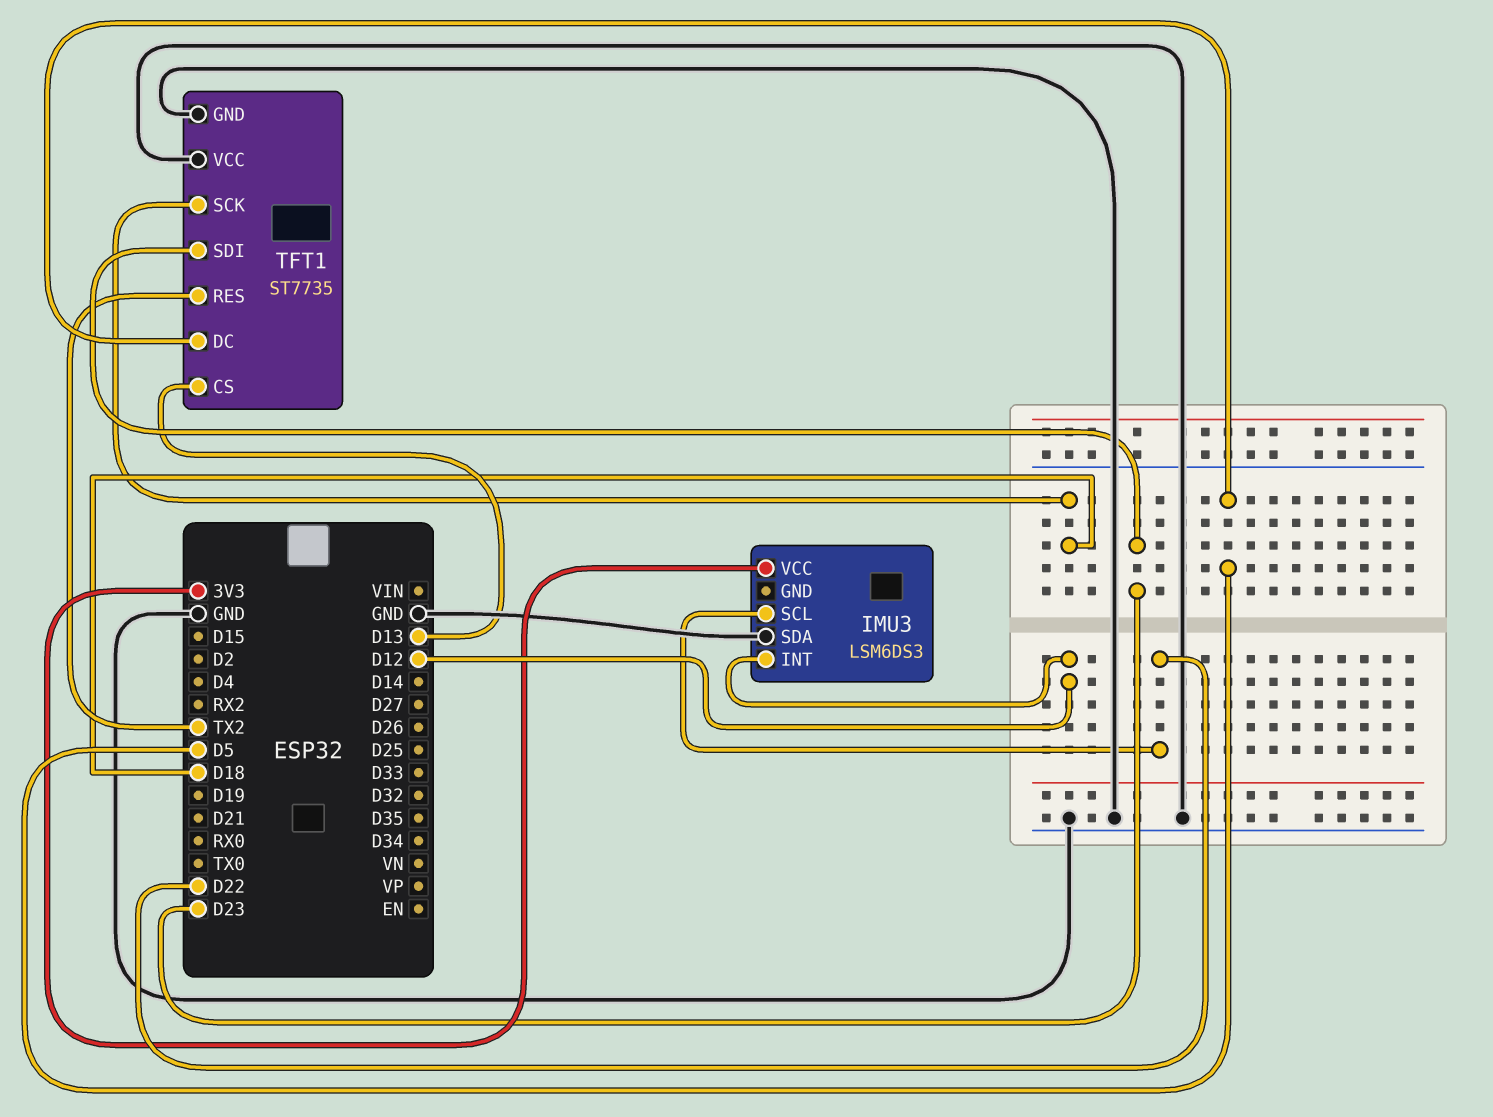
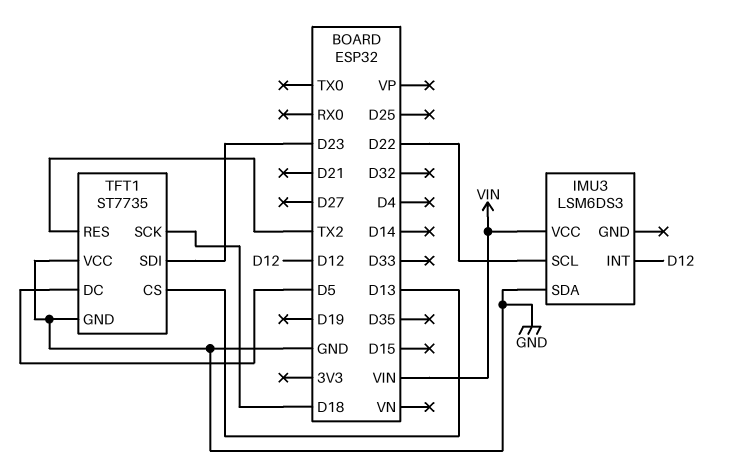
IMU3 pin VCC: 3V3 -> VIN

